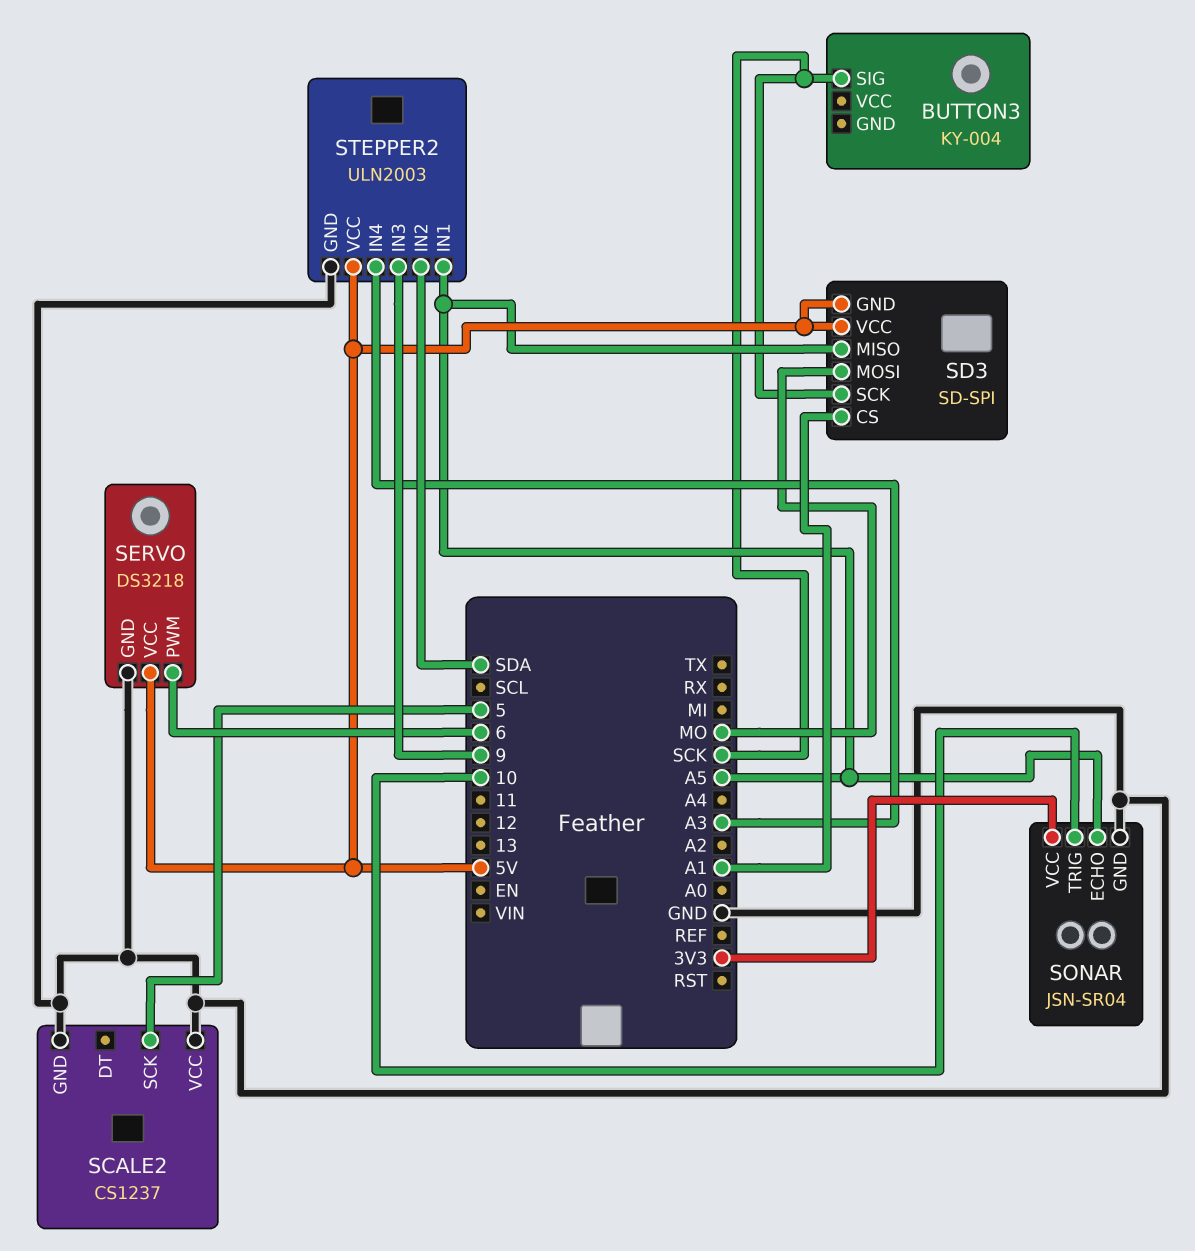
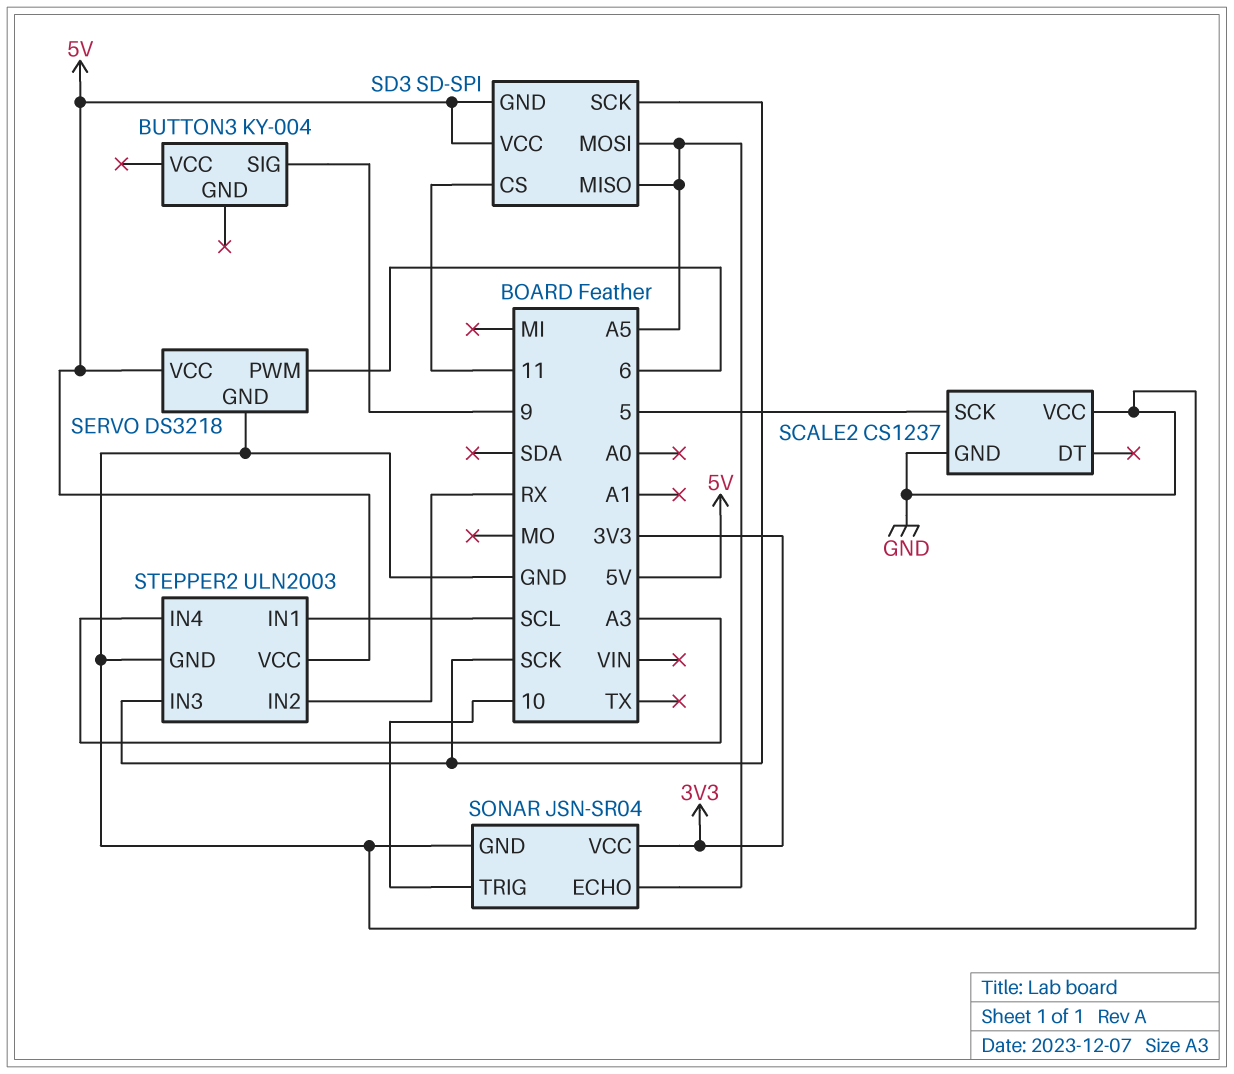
BUTTON3 pin SIG: SCK -> 9
SD3 pin CS: A1 -> 11
SD3 pin MOSI: MO -> A5
STEPPER2 pin IN1: A5 -> SCL
STEPPER2 pin IN2: SDA -> RX
STEPPER2 pin IN3: 9 -> SCK

